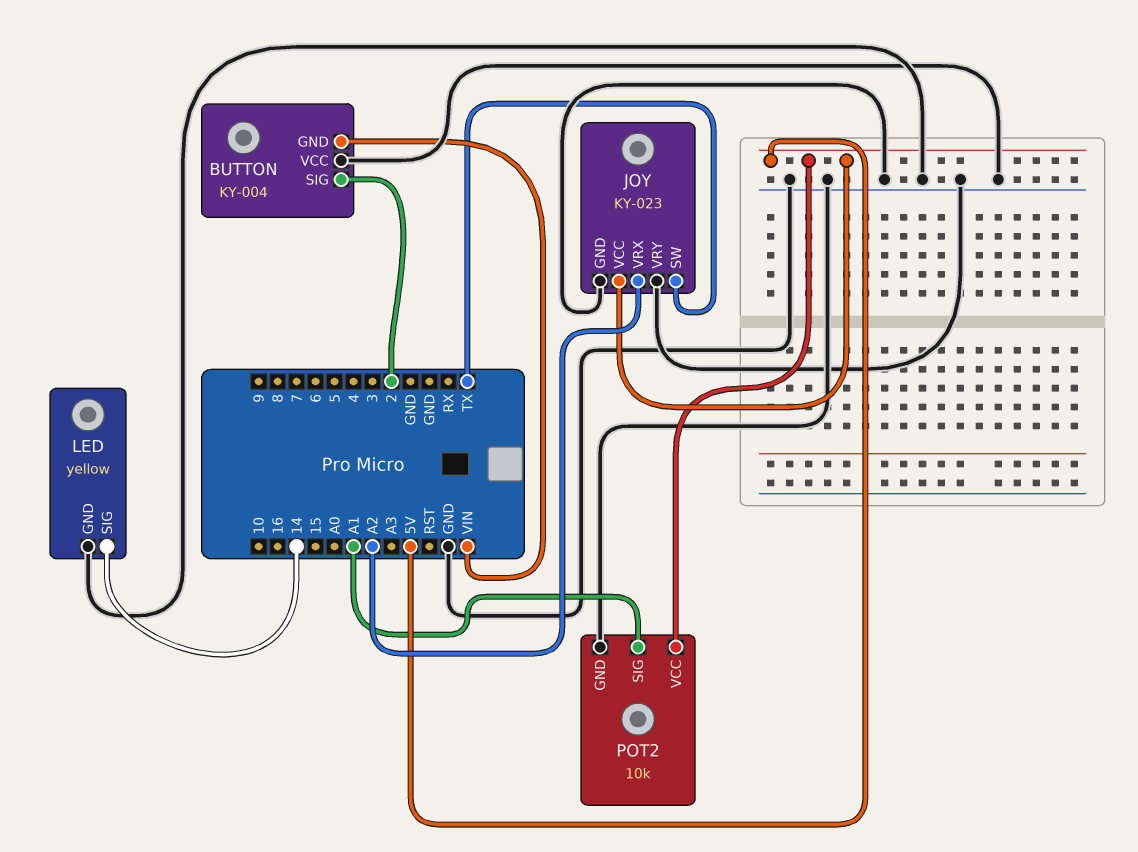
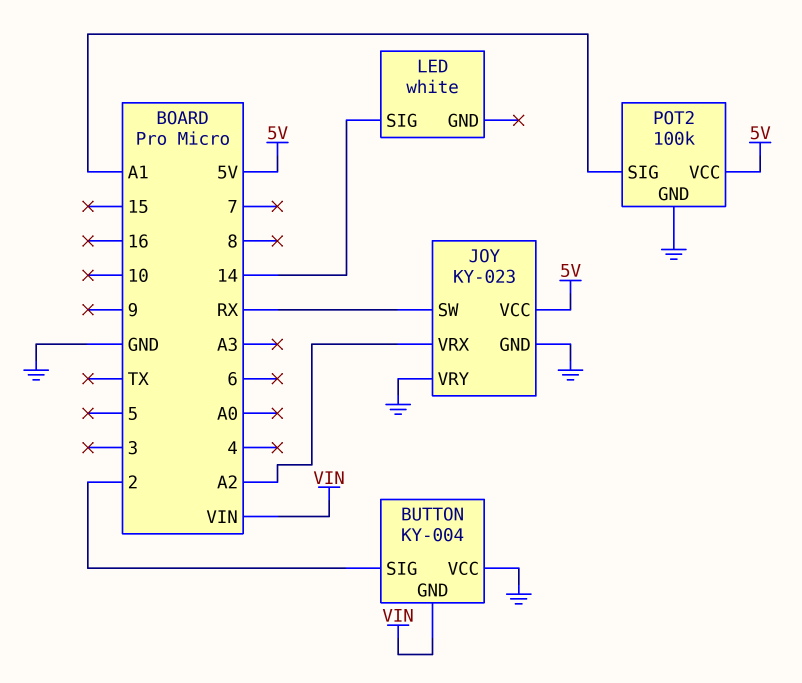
JOY pin SW: TX -> RX
LED: yellow -> white
LED pin GND: GND -> none
POT2: 10k -> 100k

